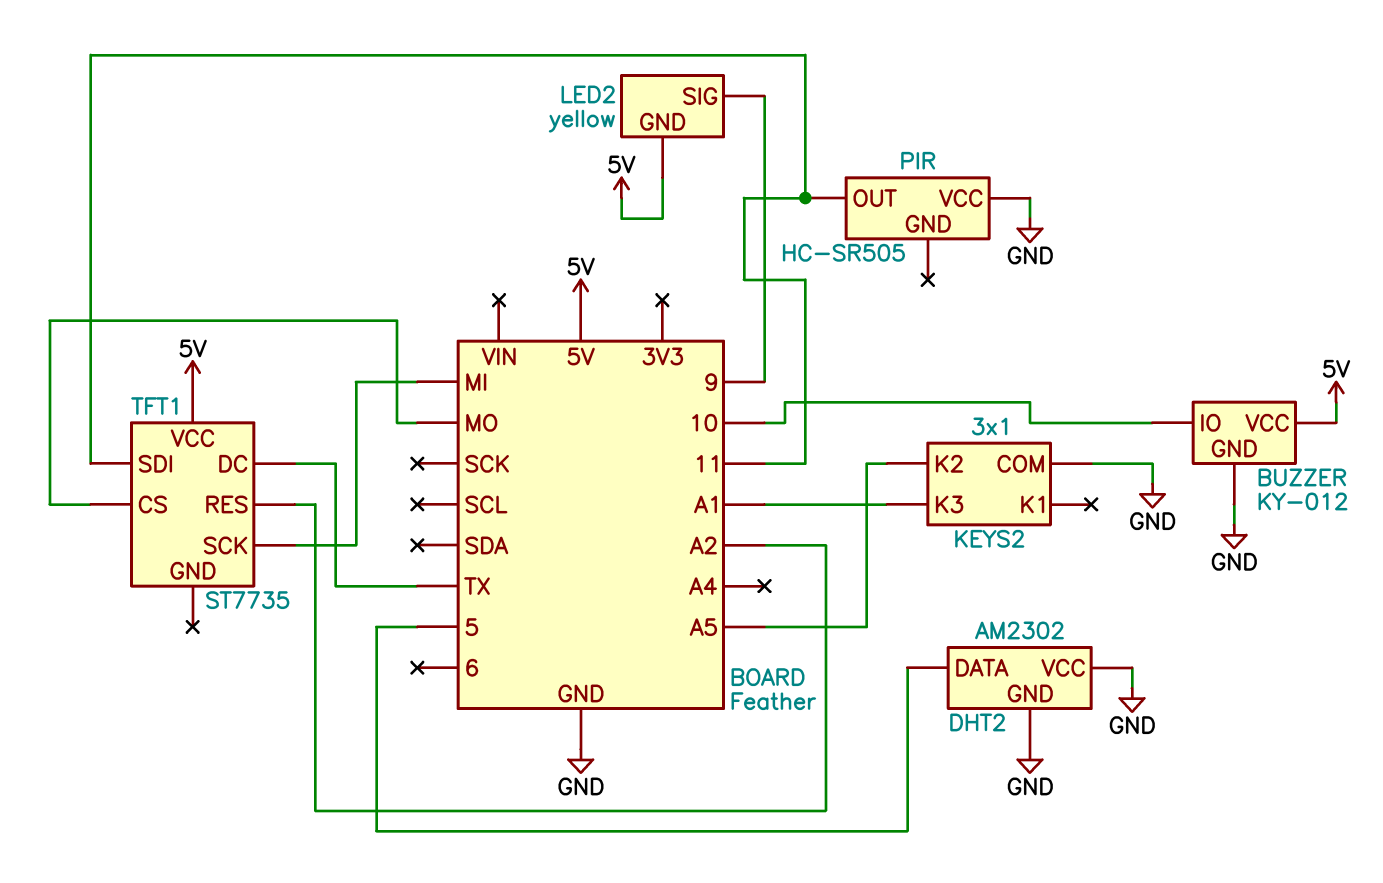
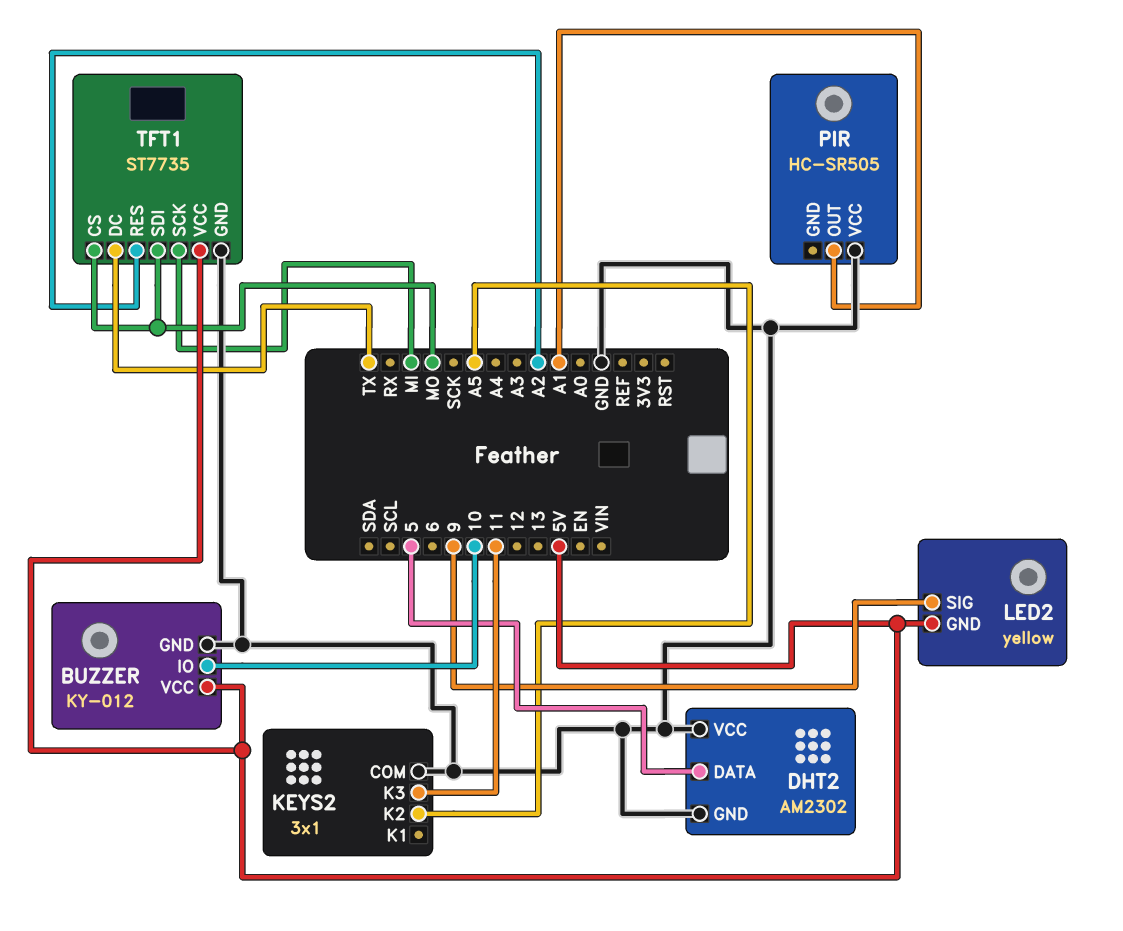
KEYS2 pin K3: A1 -> 11
PIR pin OUT: 11 -> A1
TFT1 pin GND: none -> GND
TFT1 pin SDI: 11 -> MO

